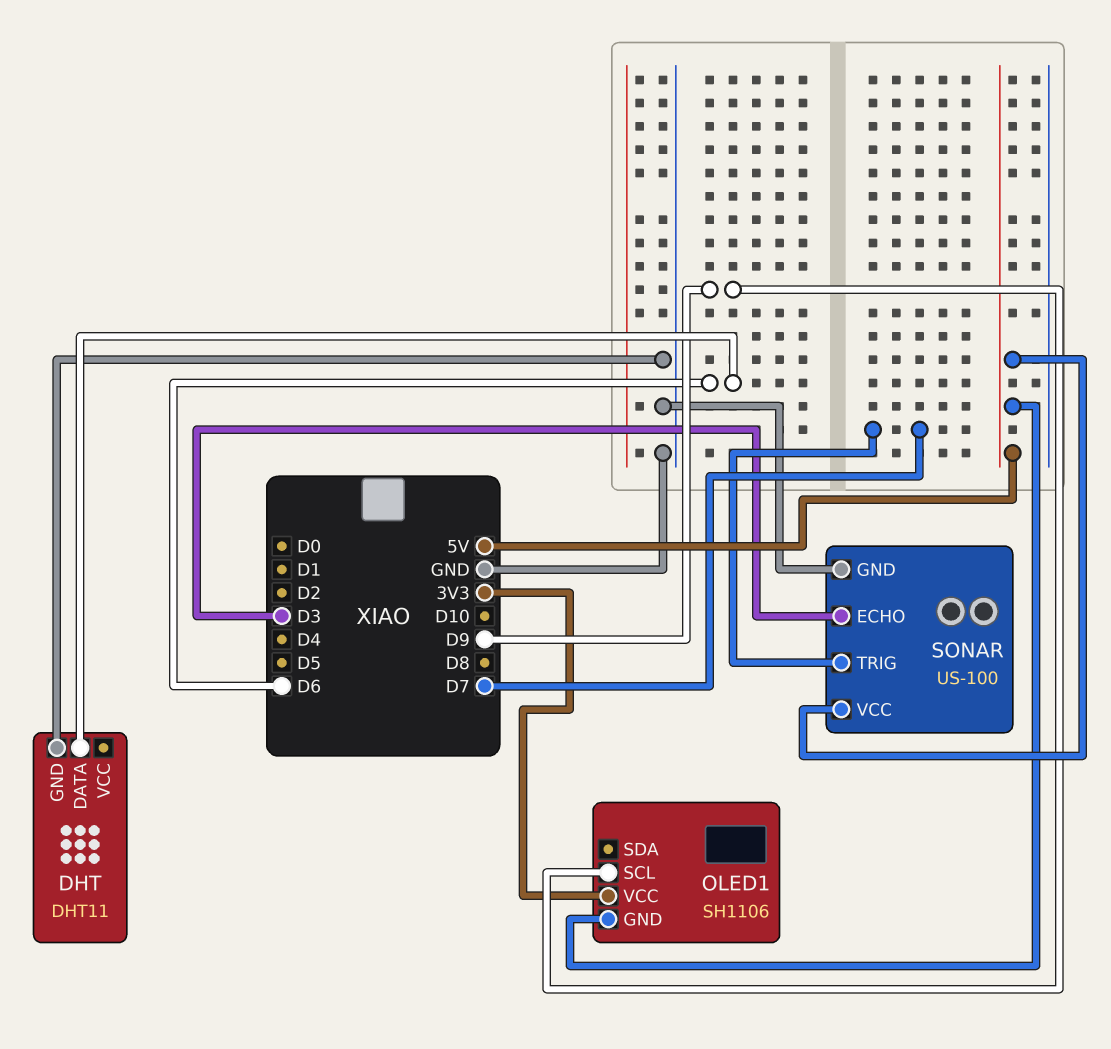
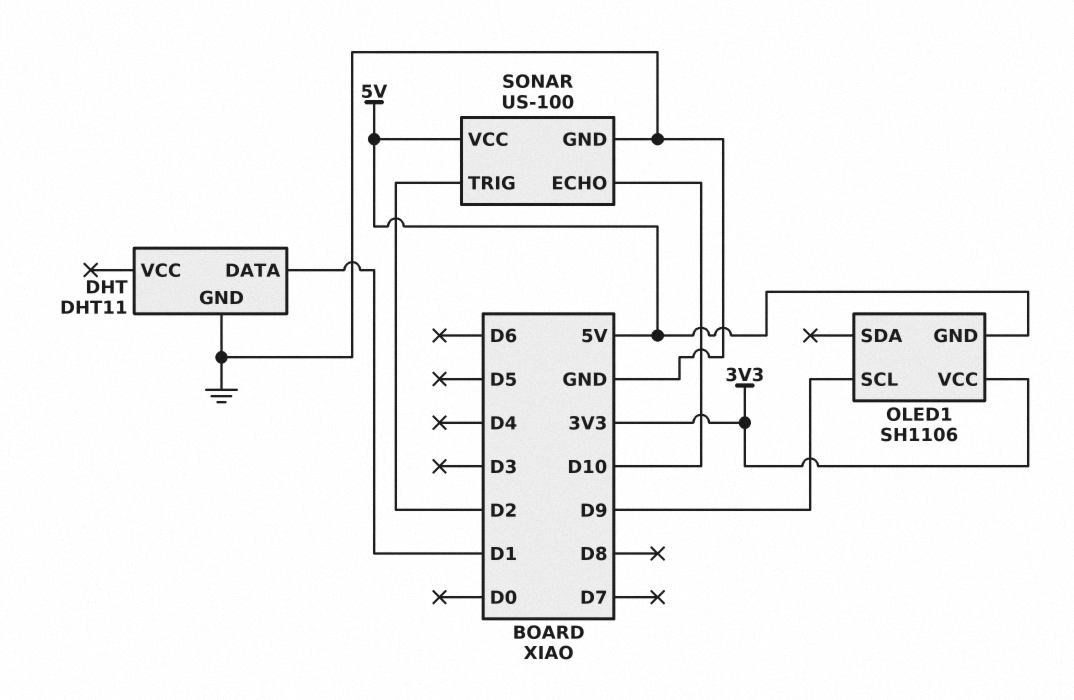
DHT pin DATA: D6 -> D1
SONAR pin ECHO: D3 -> D10
SONAR pin TRIG: D7 -> D2

